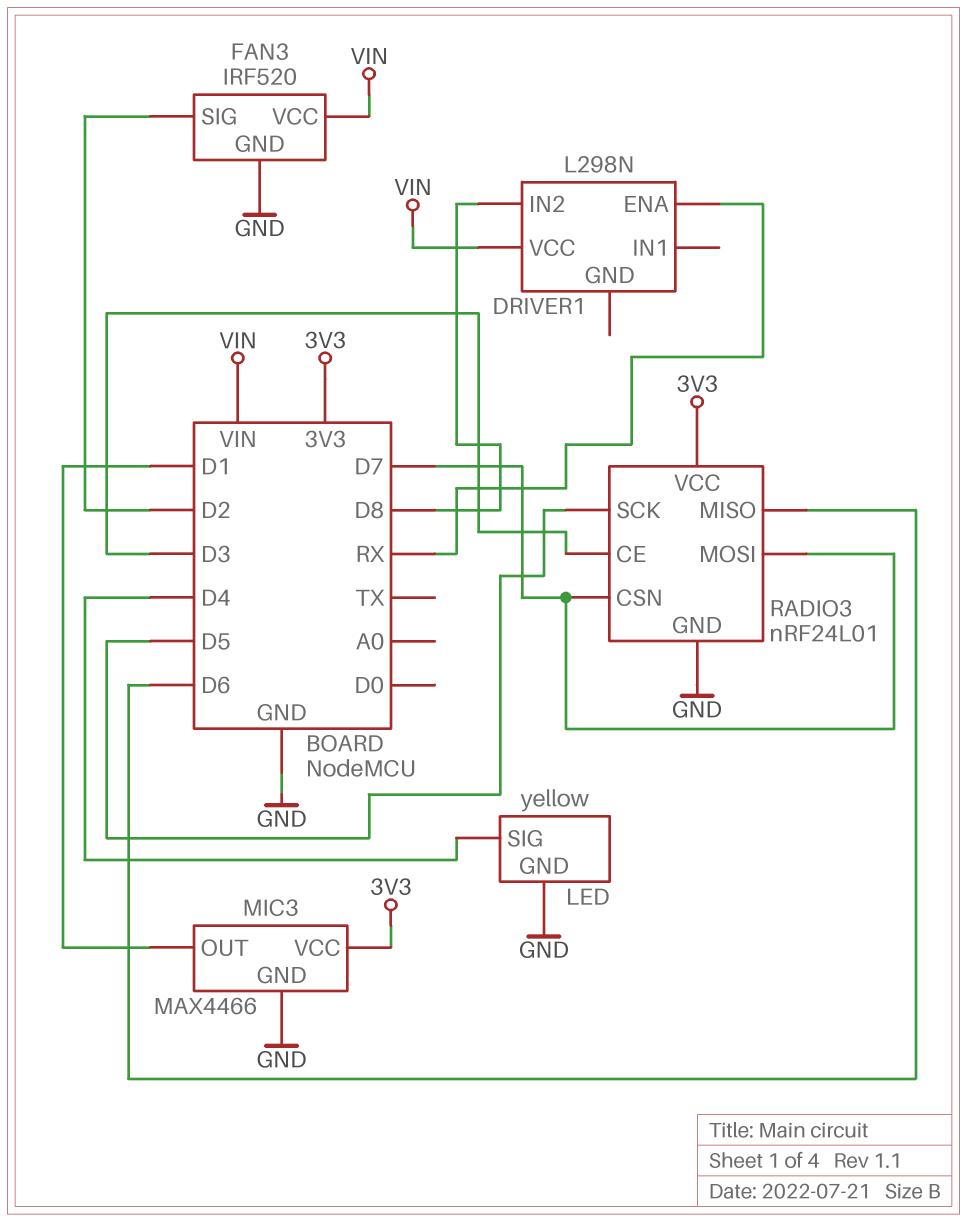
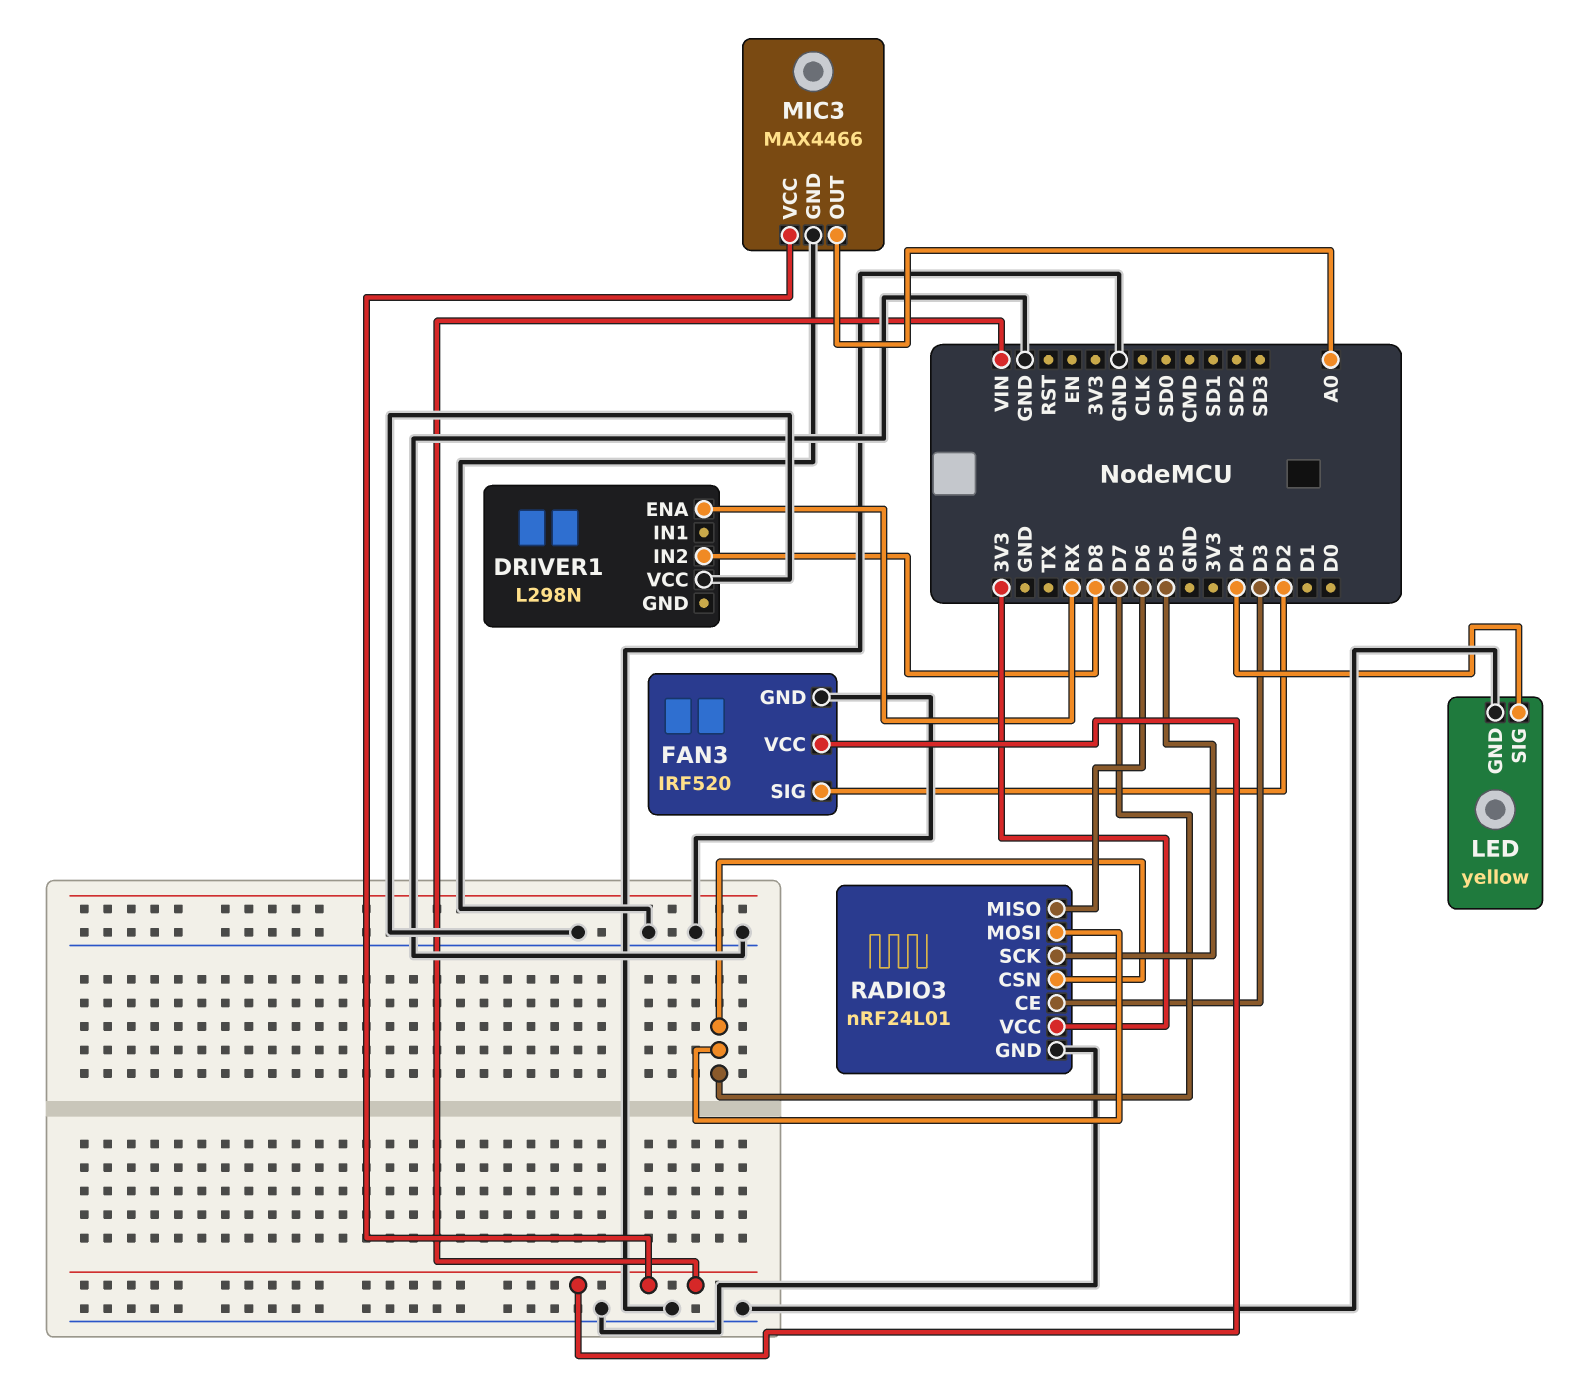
DRIVER1 pin VCC: VIN -> GND
MIC3 pin OUT: D1 -> A0
MIC3 pin VCC: 3V3 -> VIN

